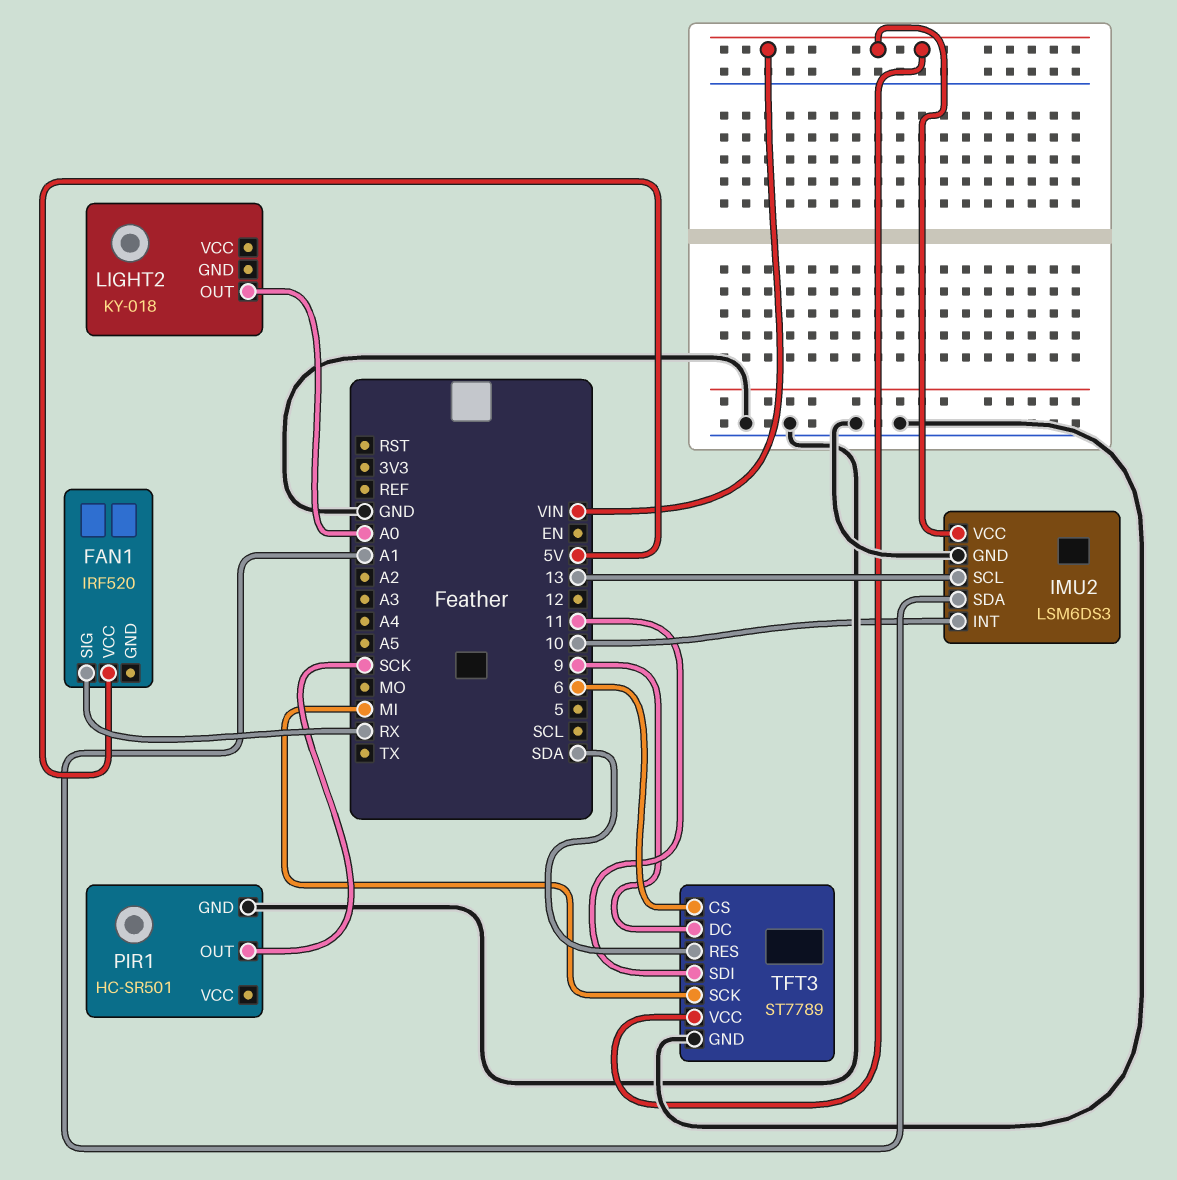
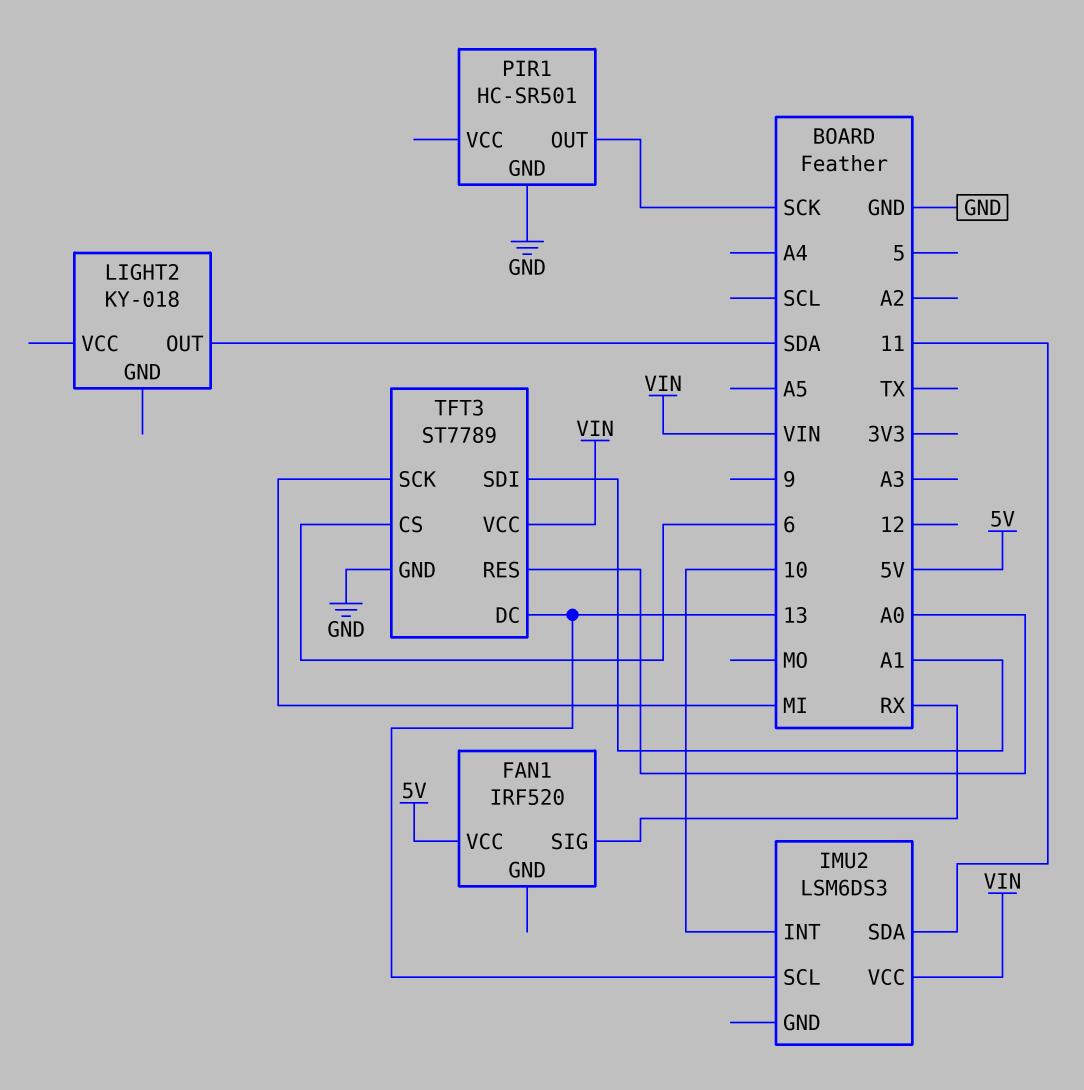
IMU2 pin GND: GND -> none
IMU2 pin SDA: A1 -> 11
LIGHT2 pin OUT: A0 -> SDA
TFT3 pin DC: 9 -> 13
TFT3 pin RES: SDA -> A0
TFT3 pin SDI: 11 -> A1

